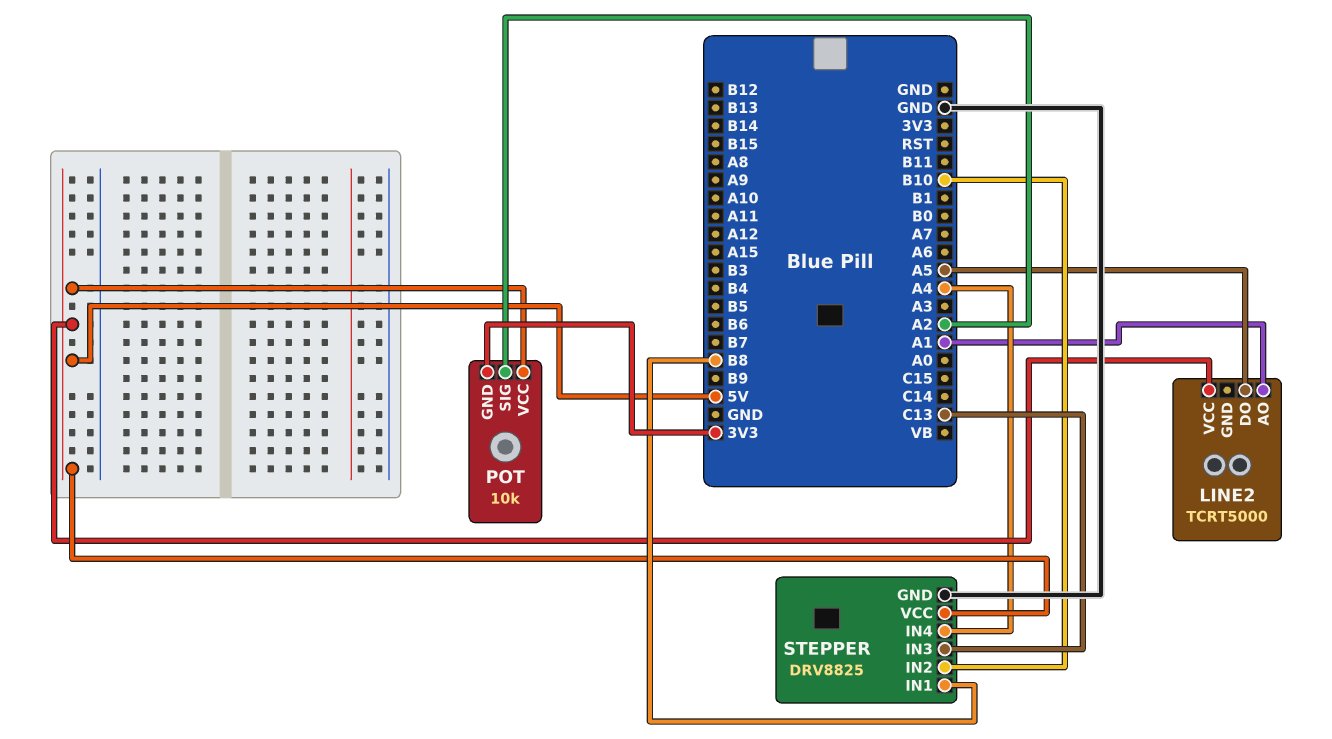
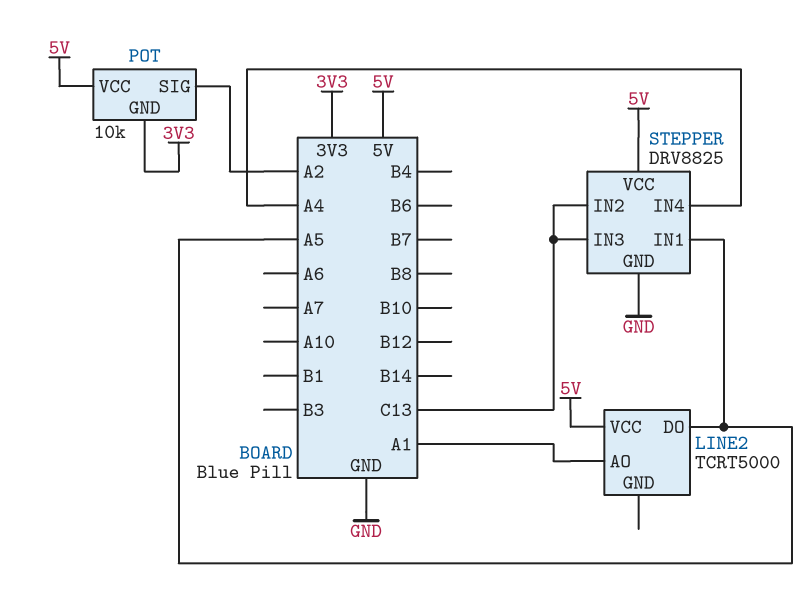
STEPPER pin IN1: B8 -> A5
STEPPER pin IN2: B10 -> C13

